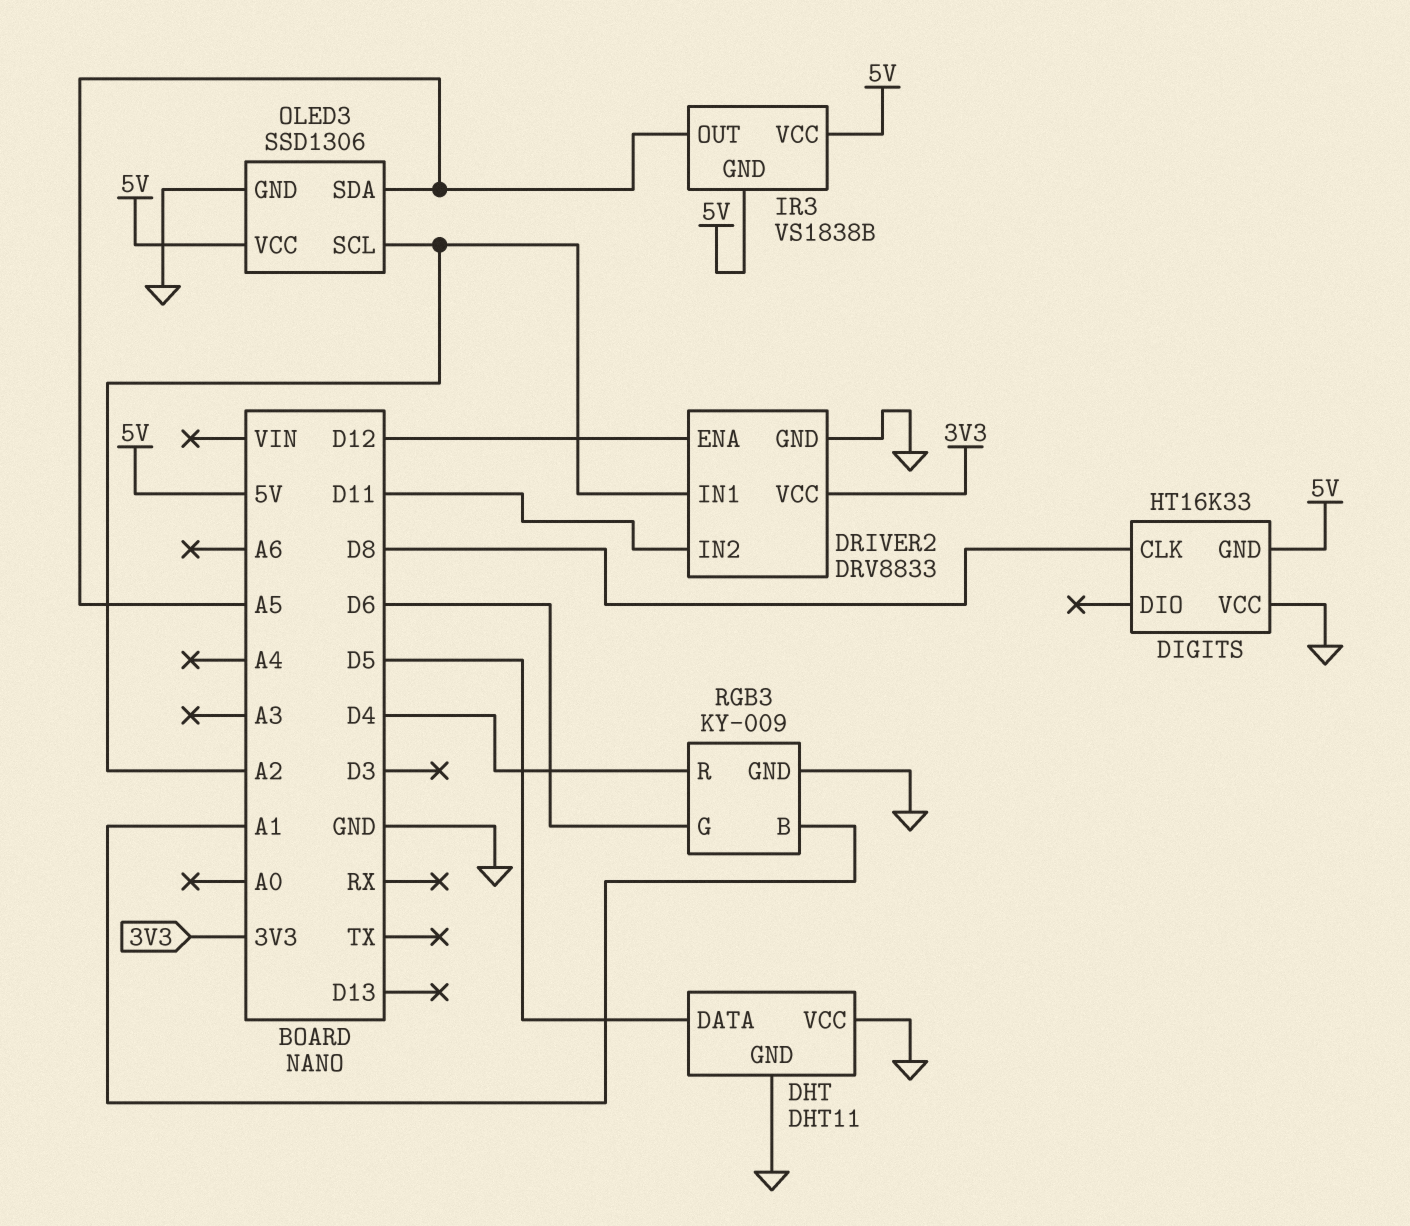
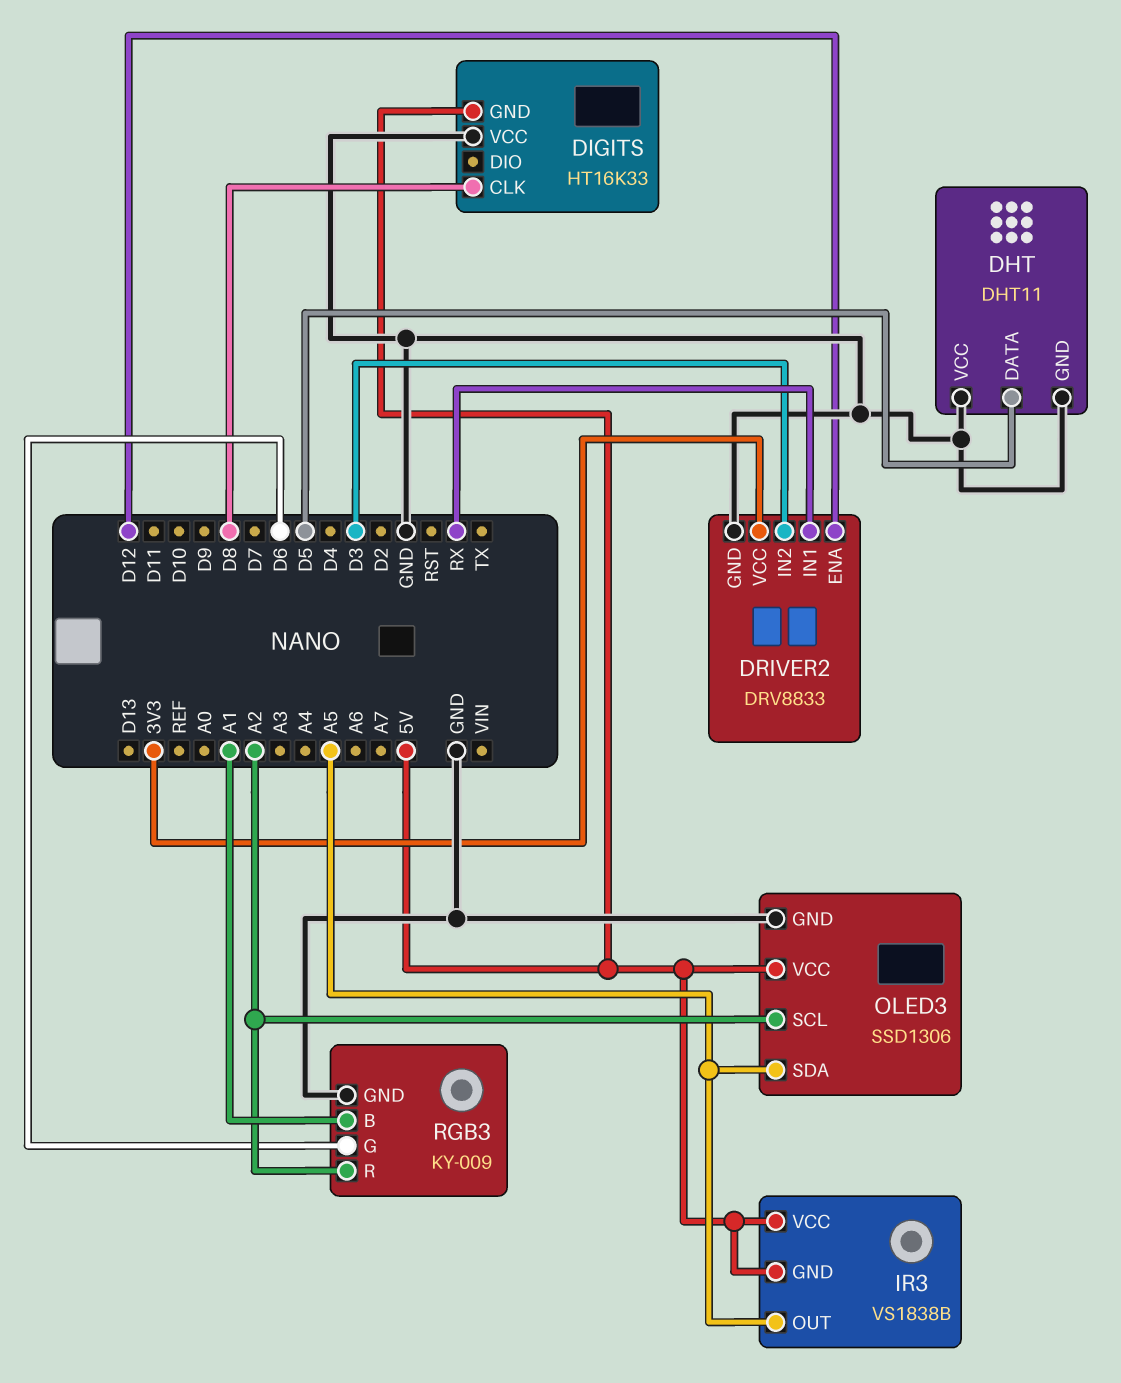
DRIVER2 pin IN1: A2 -> RX
DRIVER2 pin IN2: D11 -> D3
RGB3 pin R: D4 -> A2

